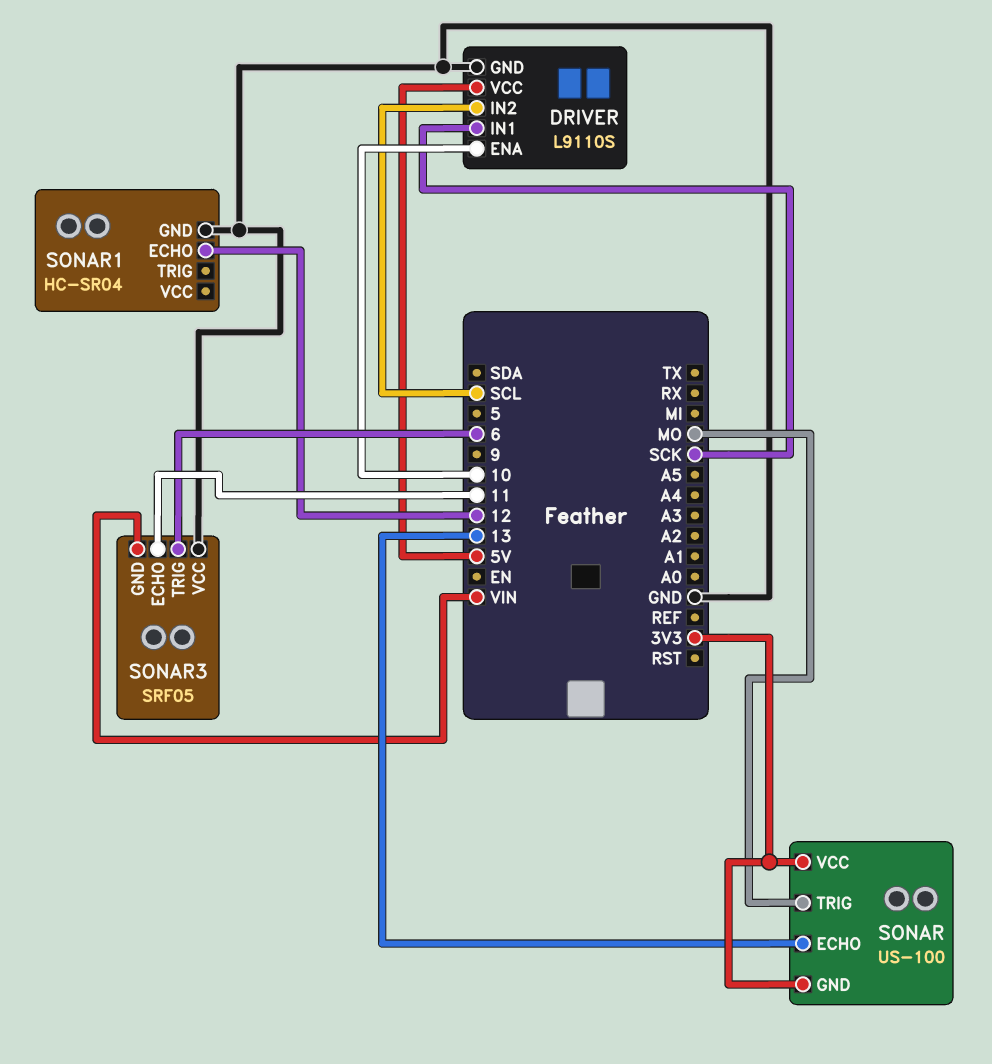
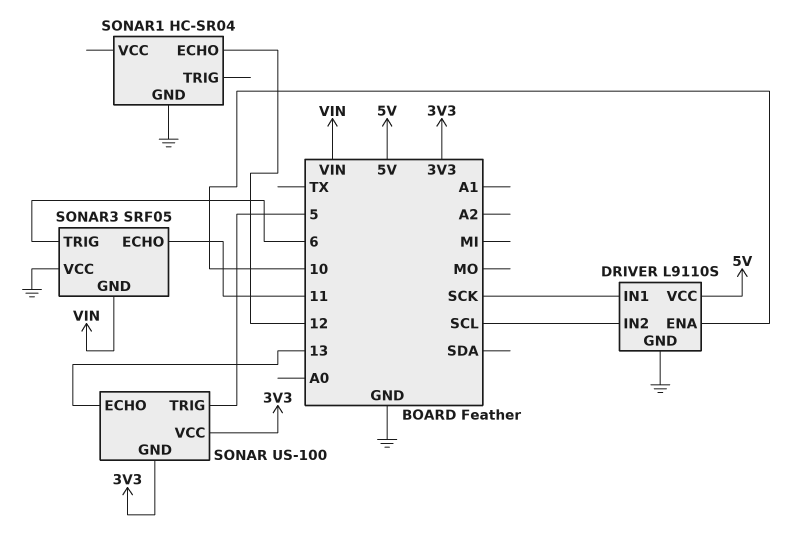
SONAR pin TRIG: MO -> 5

